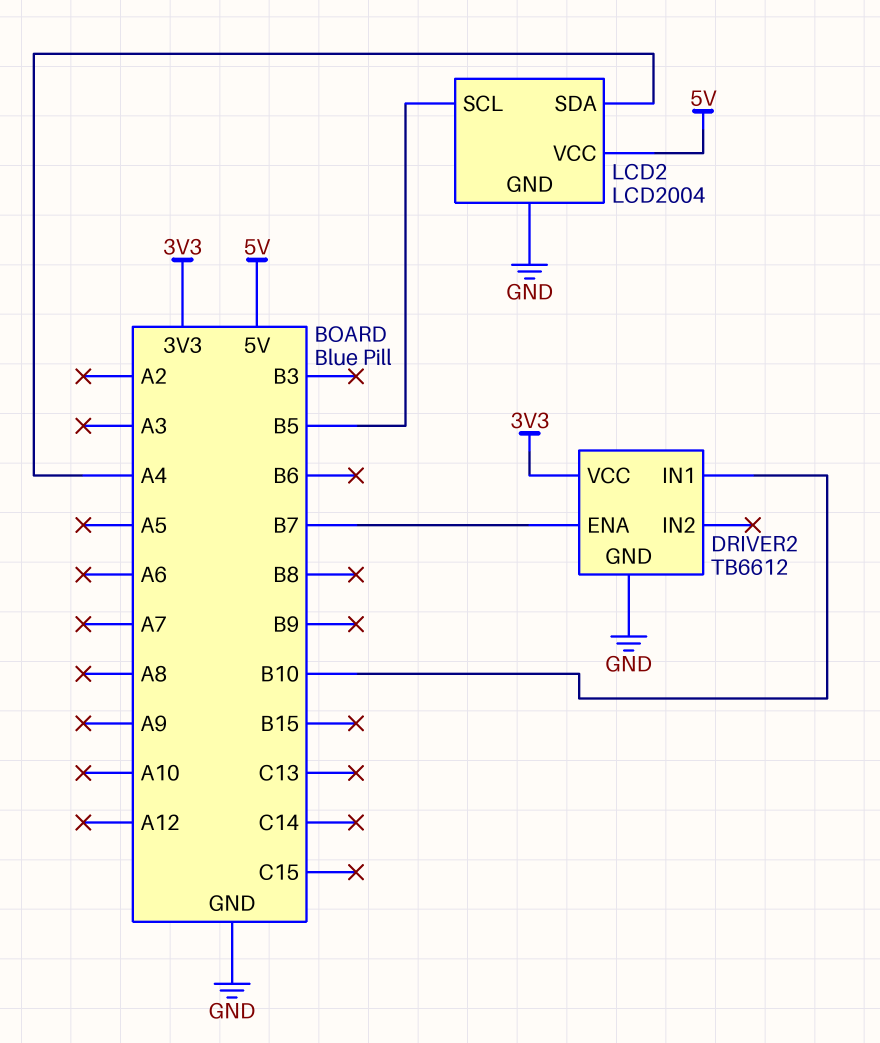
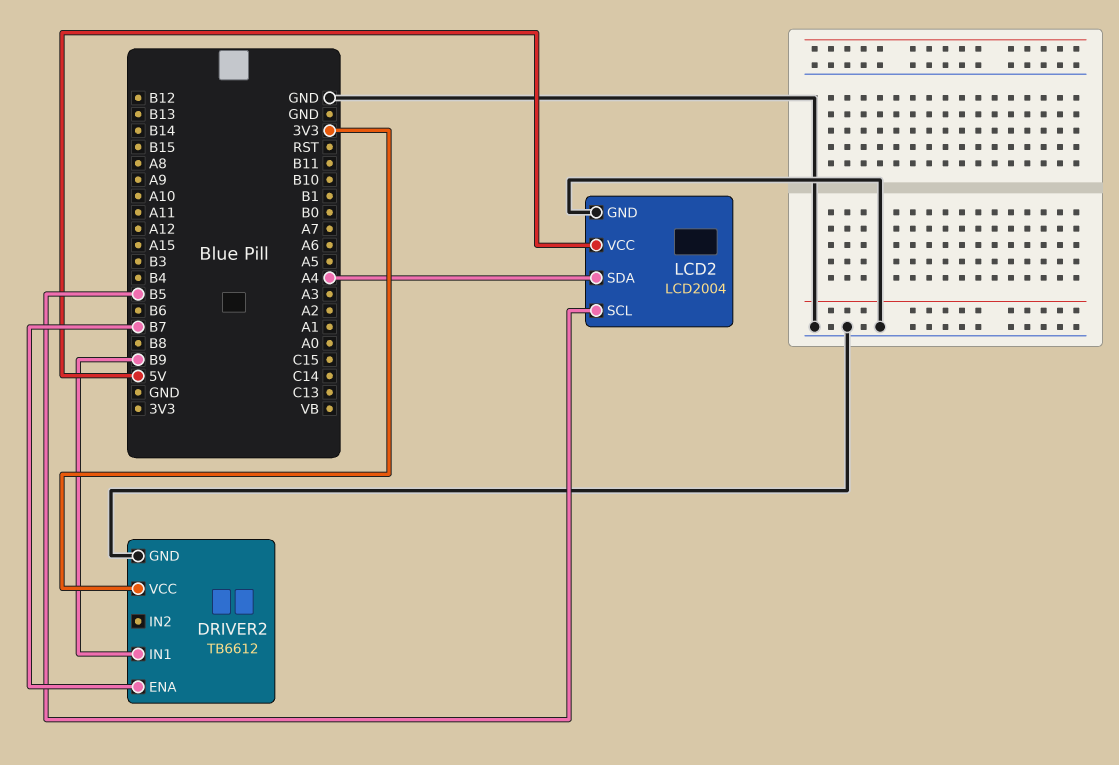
DRIVER2 pin IN1: B10 -> B9

